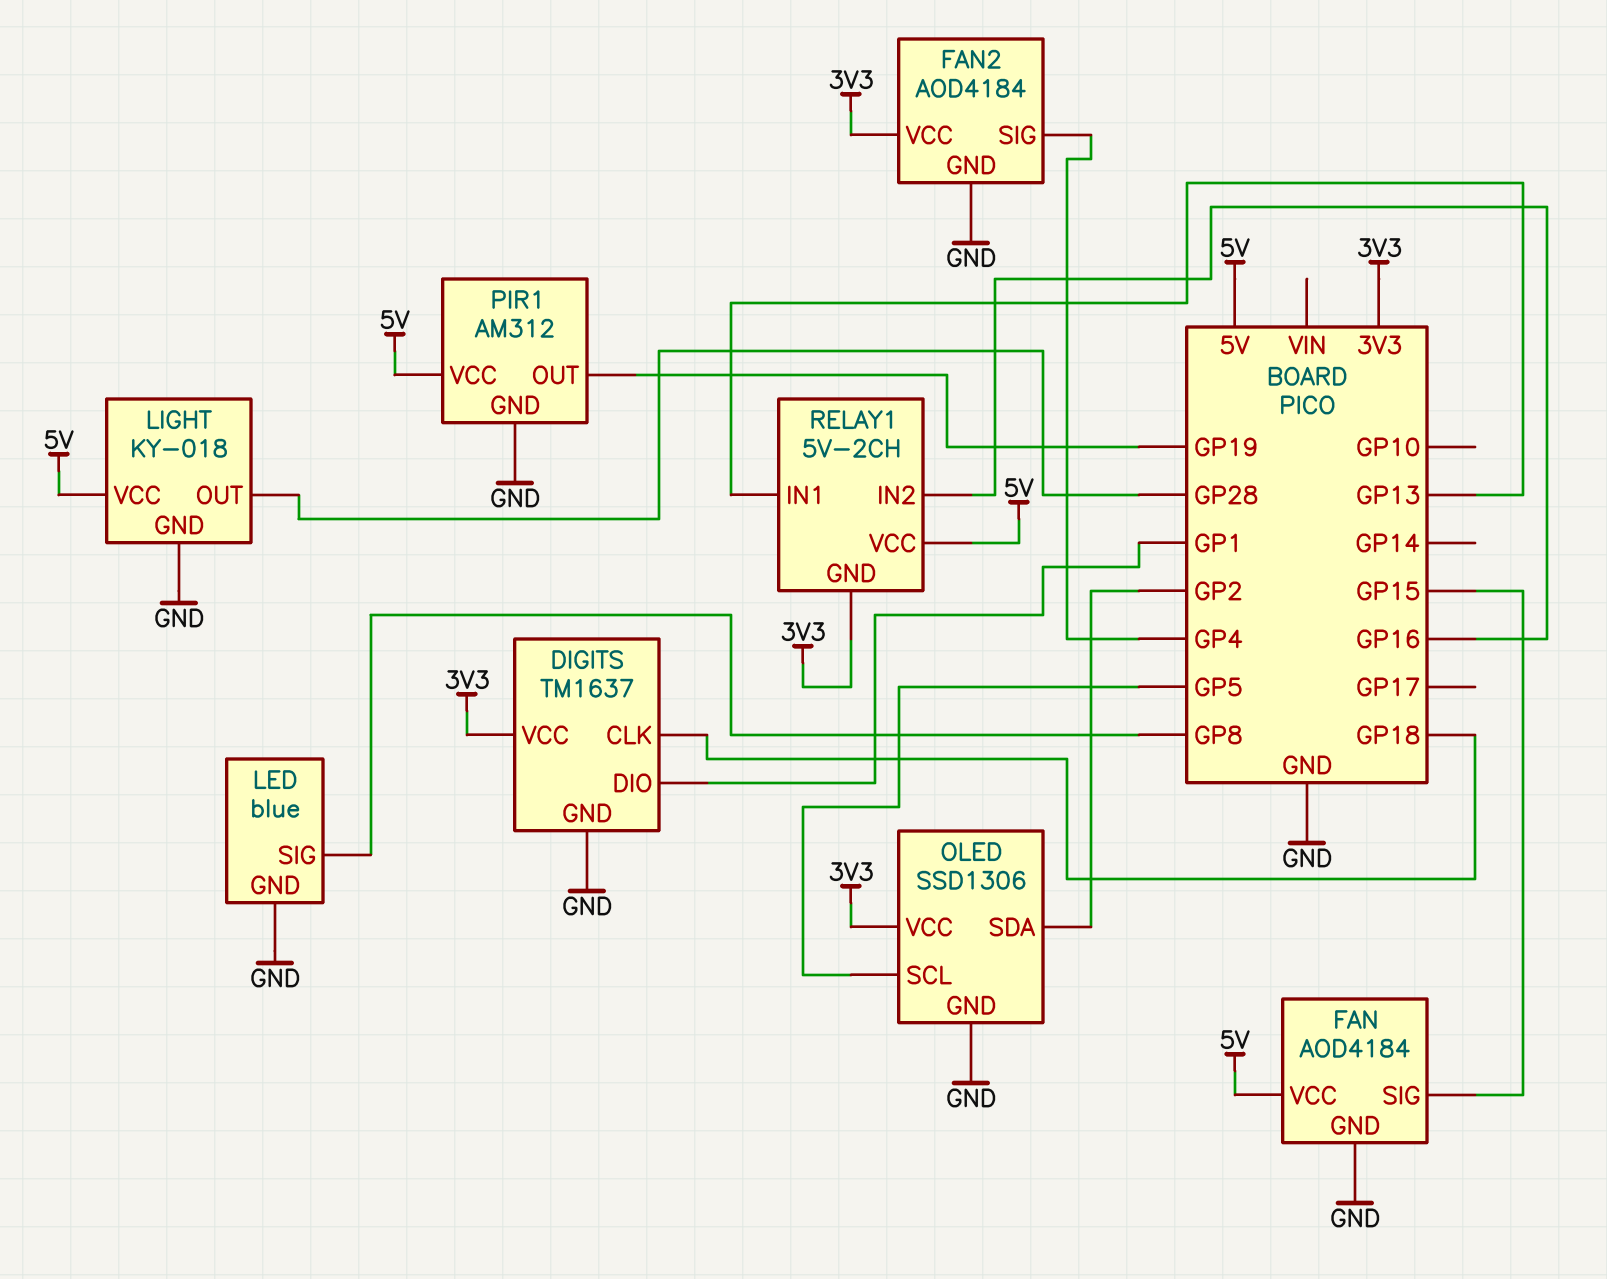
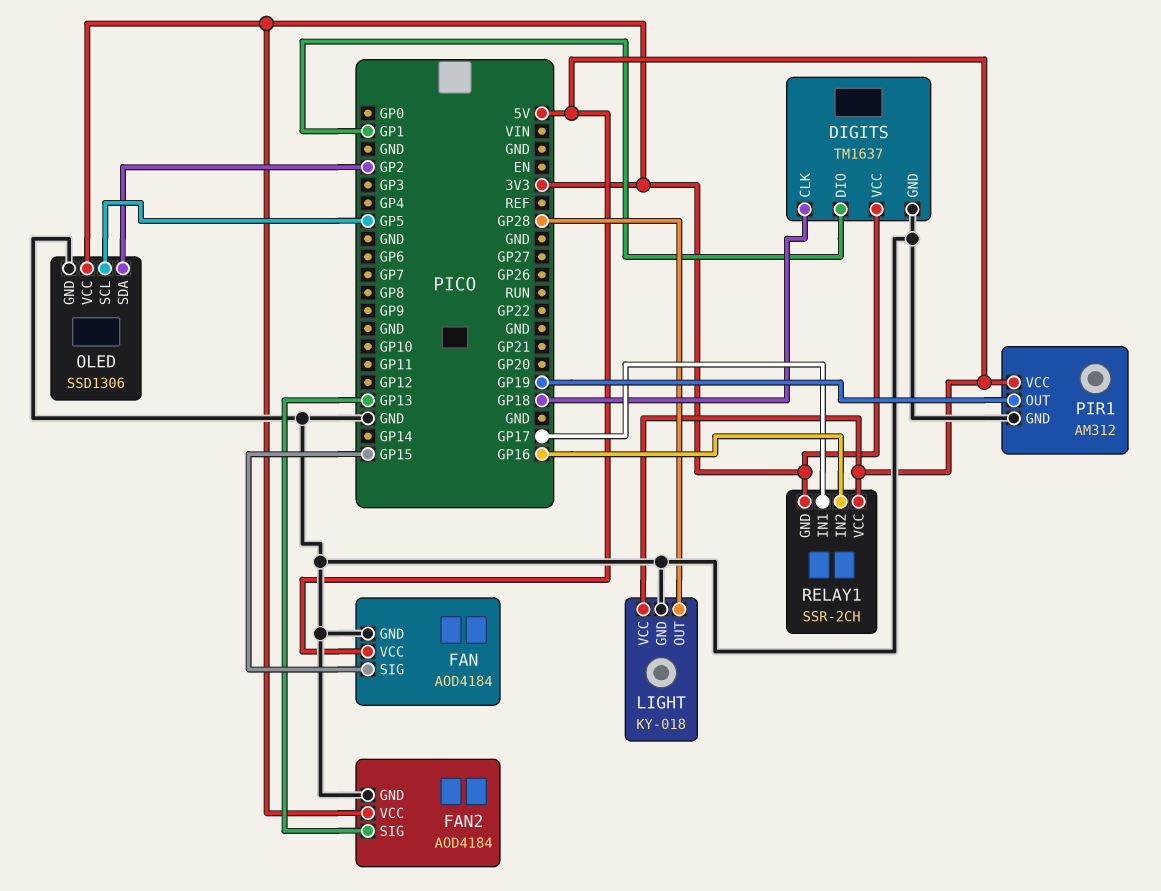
FAN2 pin SIG: GP4 -> GP13
LED: blue -> none
LED pin GND: GND -> none
LED pin SIG: GP8 -> none
RELAY1: 5V-2CH -> SSR-2CH
RELAY1 pin IN1: GP13 -> GP17

